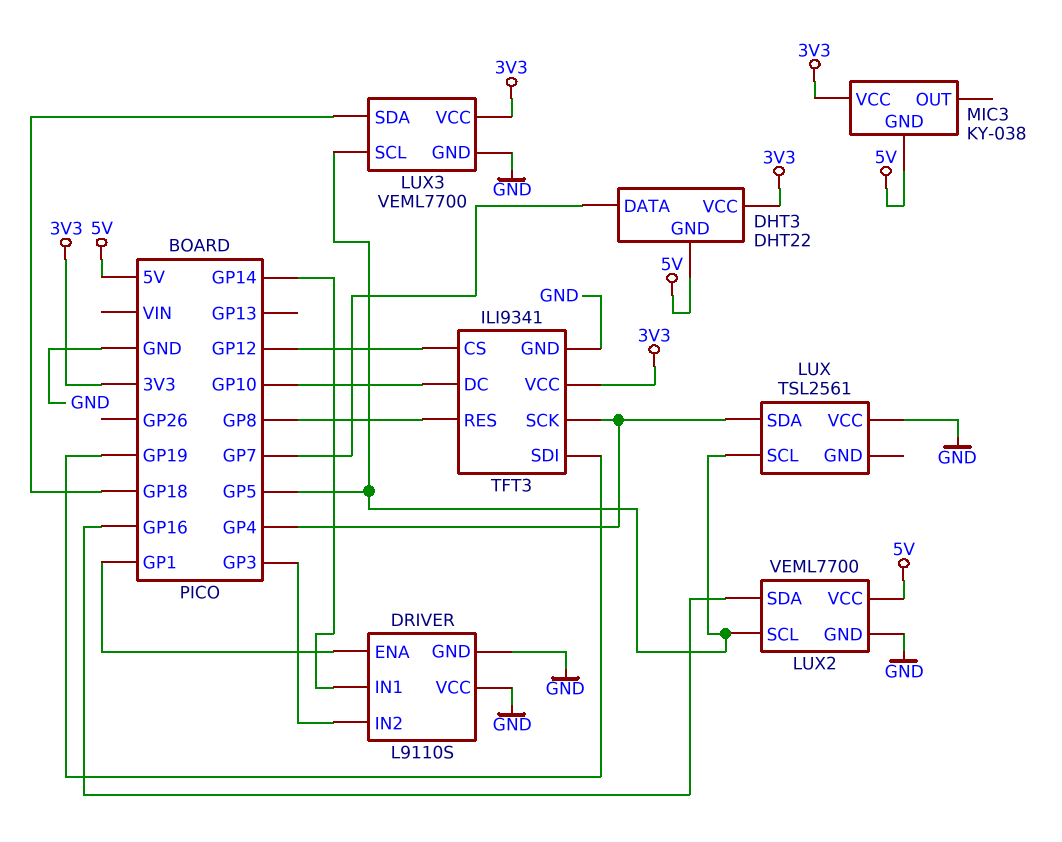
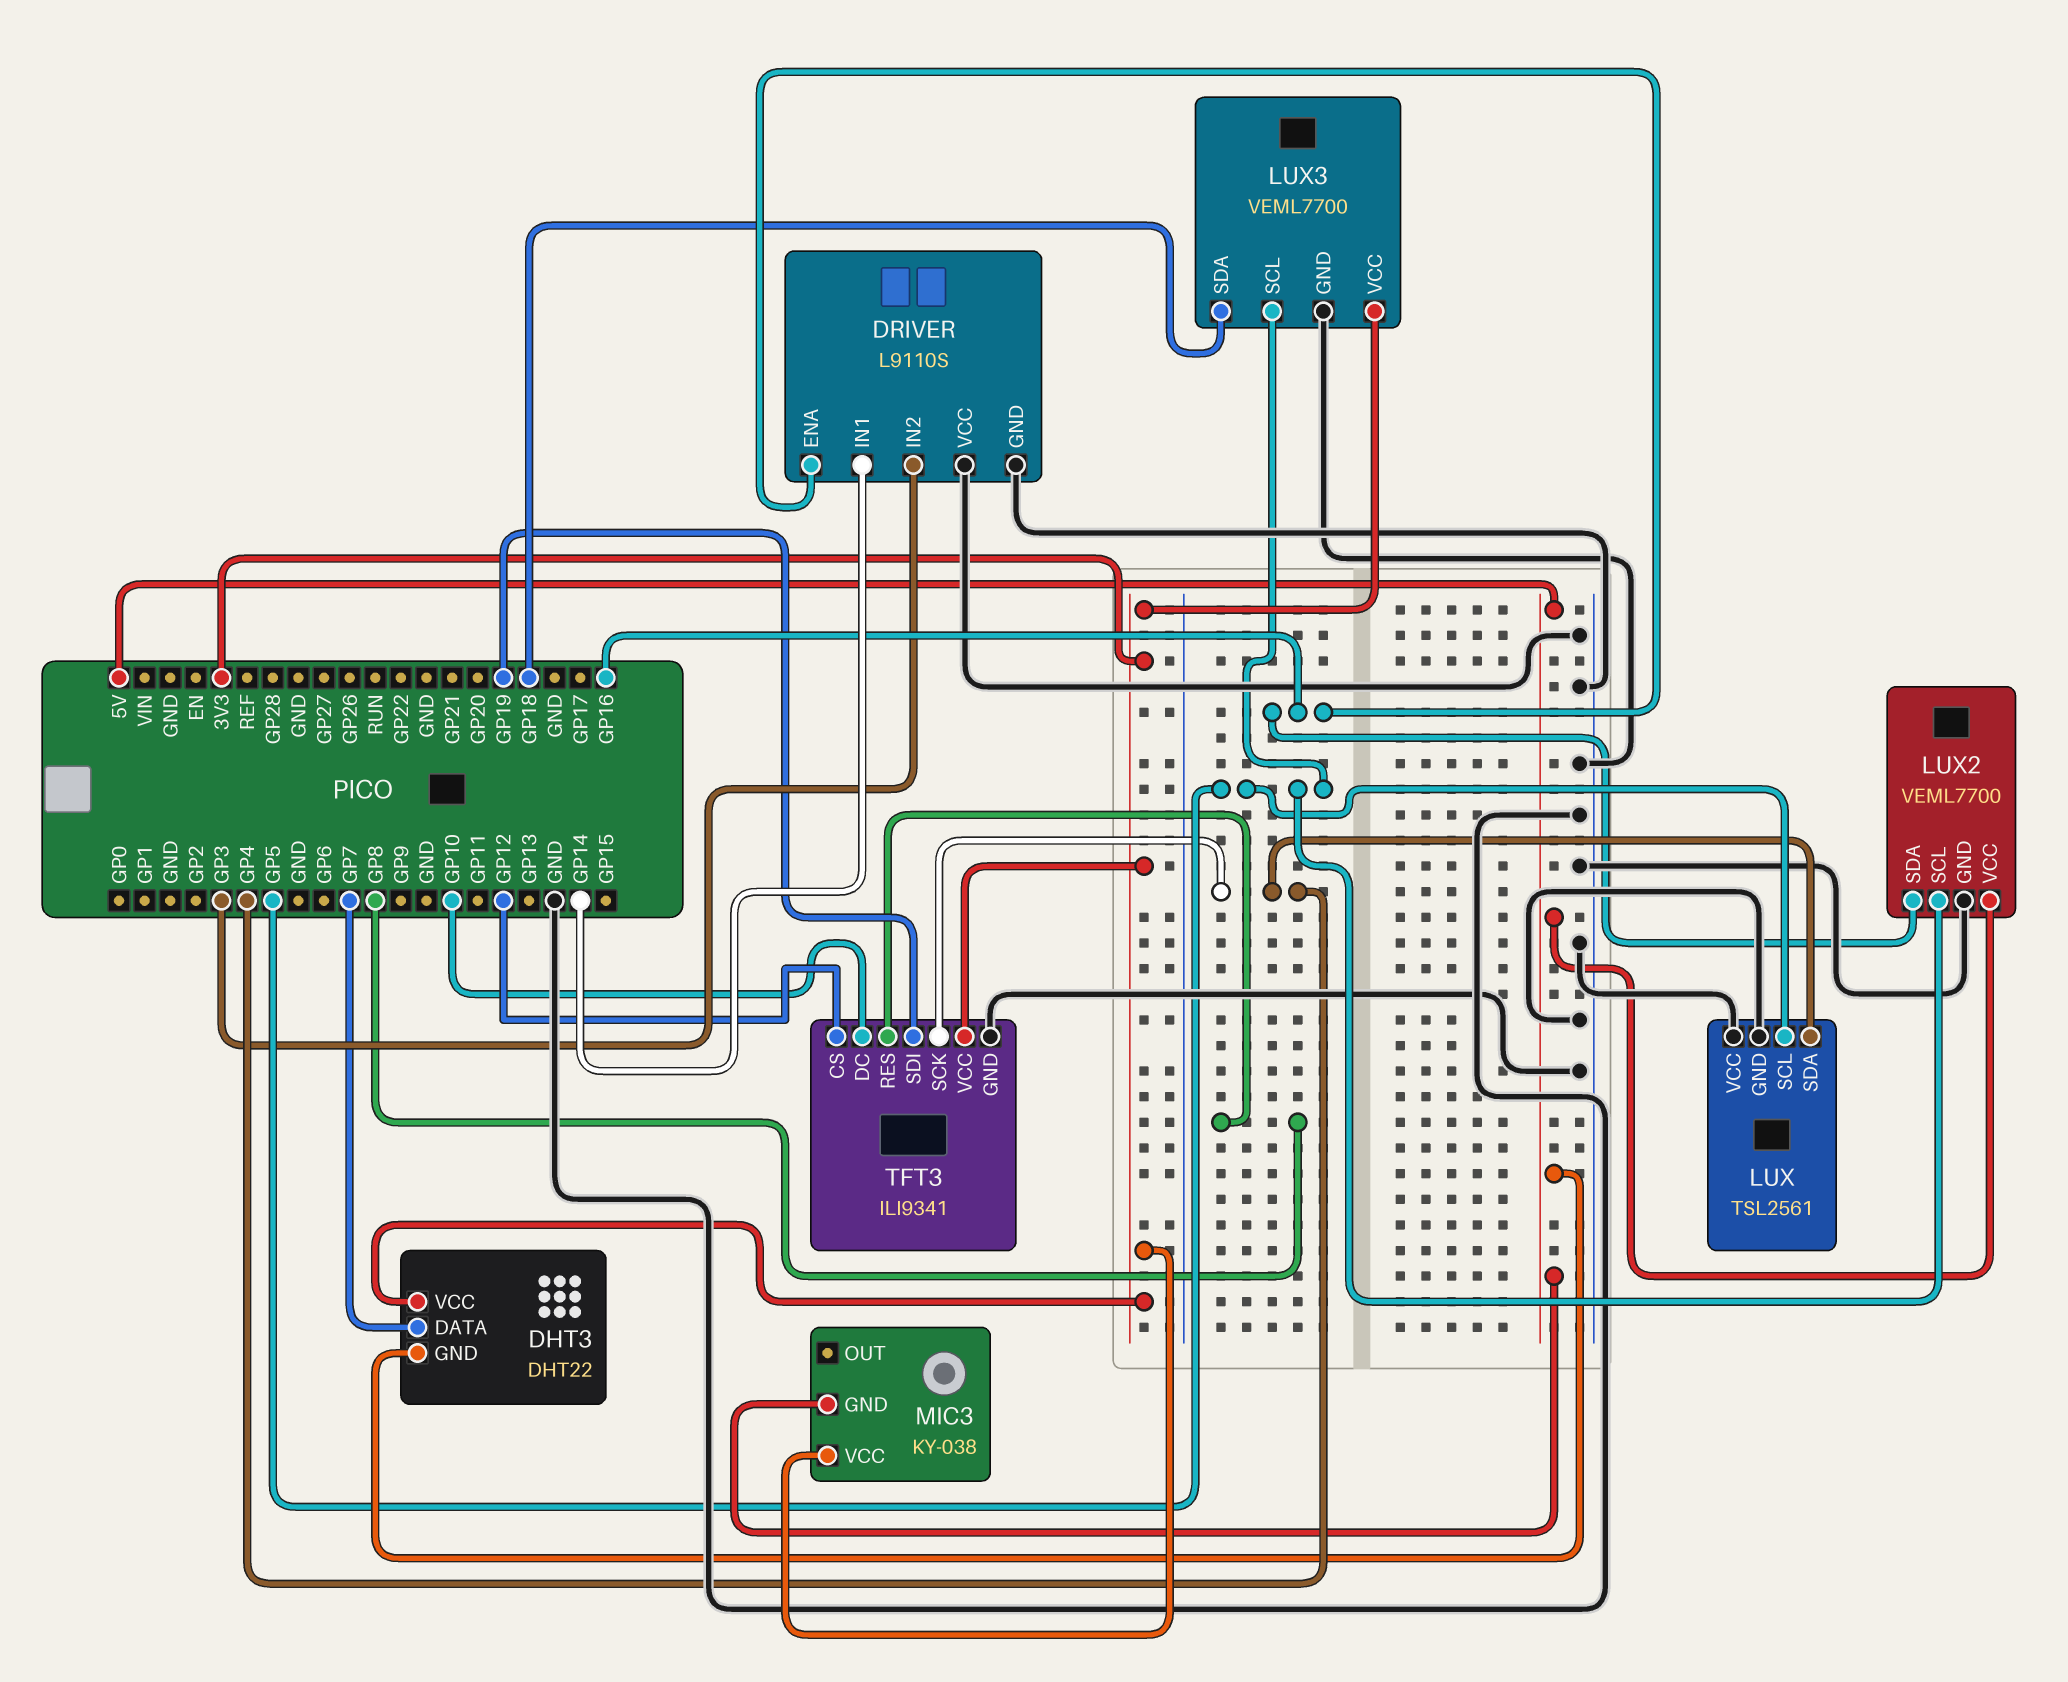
DRIVER pin ENA: GP1 -> GP16
LUX pin GND: none -> GND

